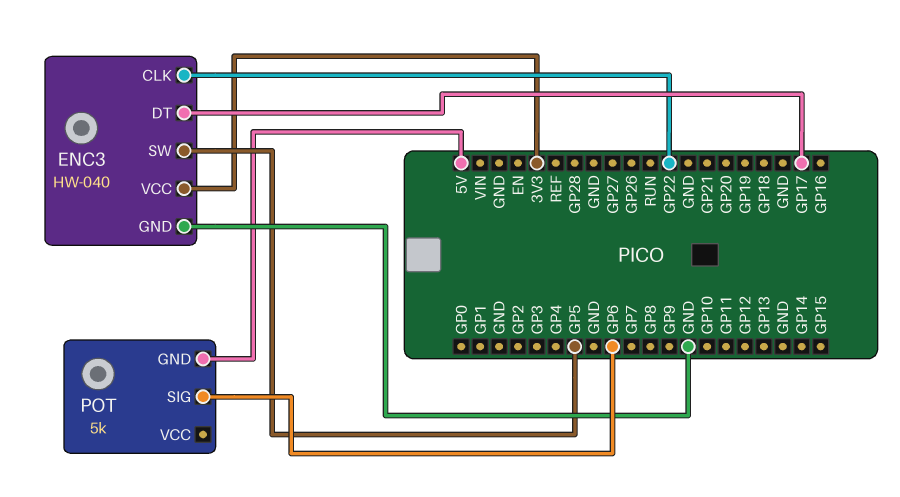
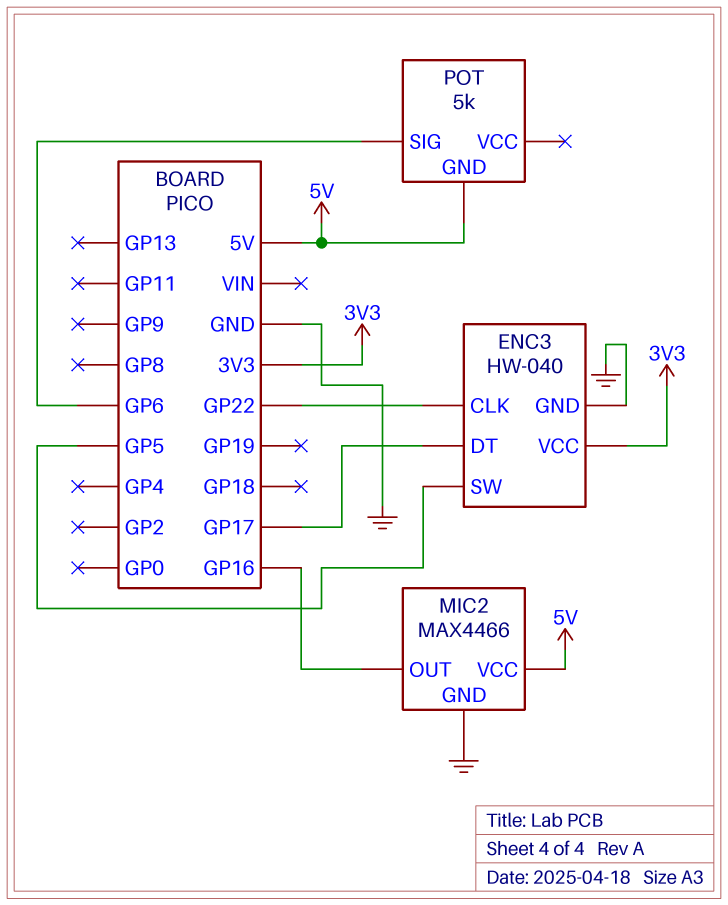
MIC2: none -> MAX4466
MIC2 pin GND: none -> GND
MIC2 pin OUT: none -> GP16
MIC2 pin VCC: none -> 5V

